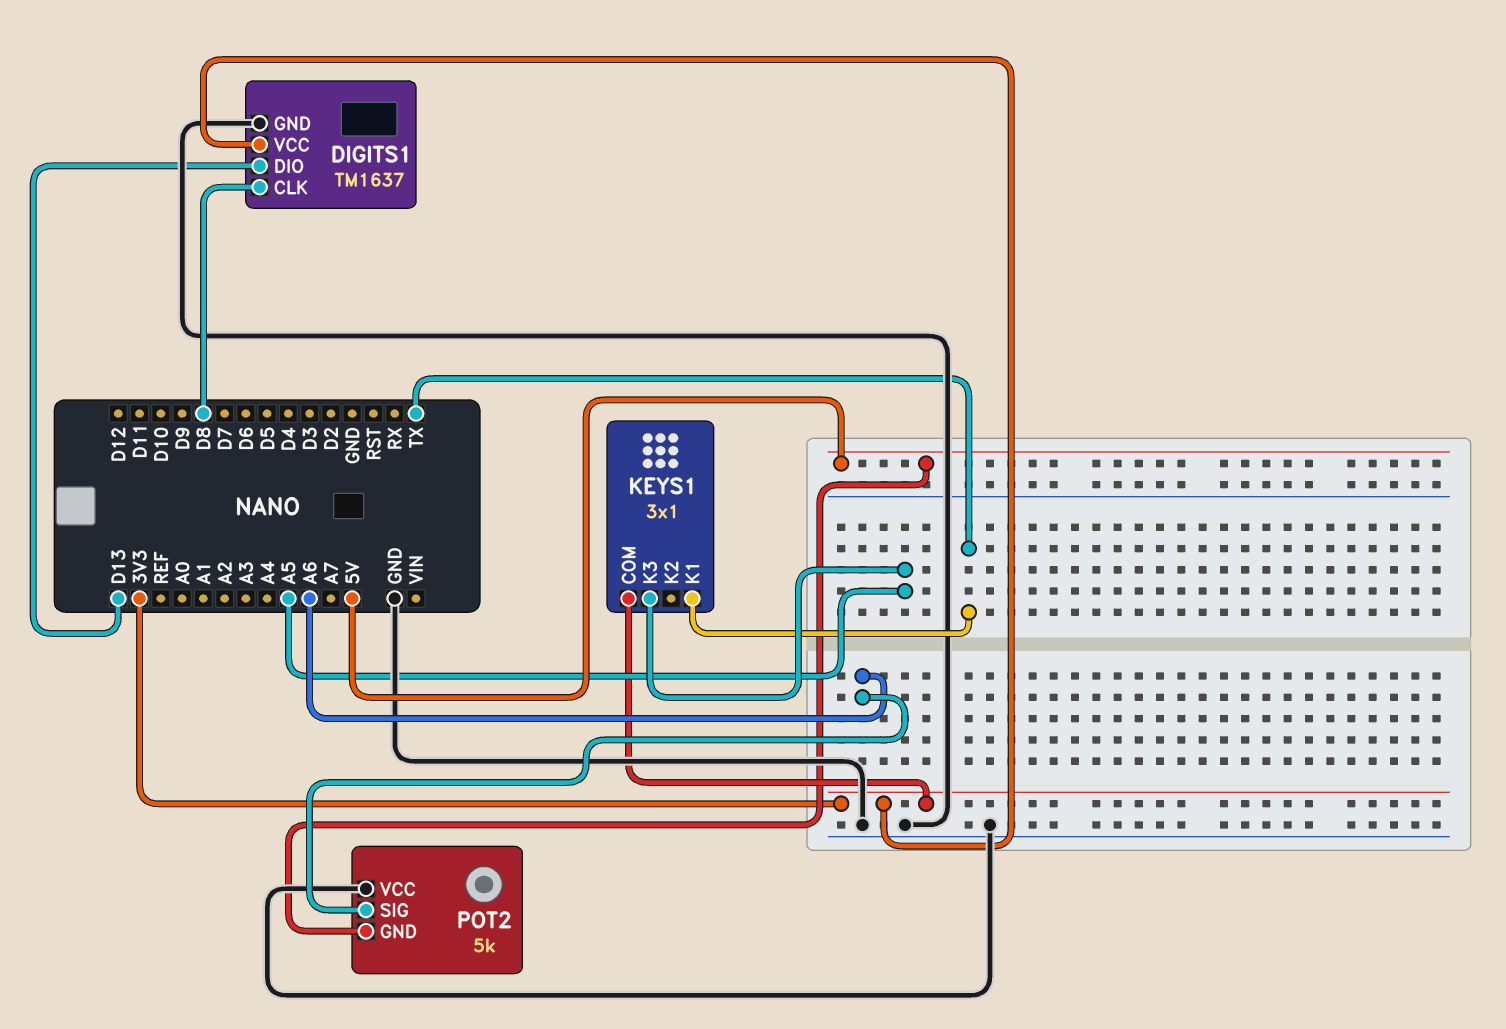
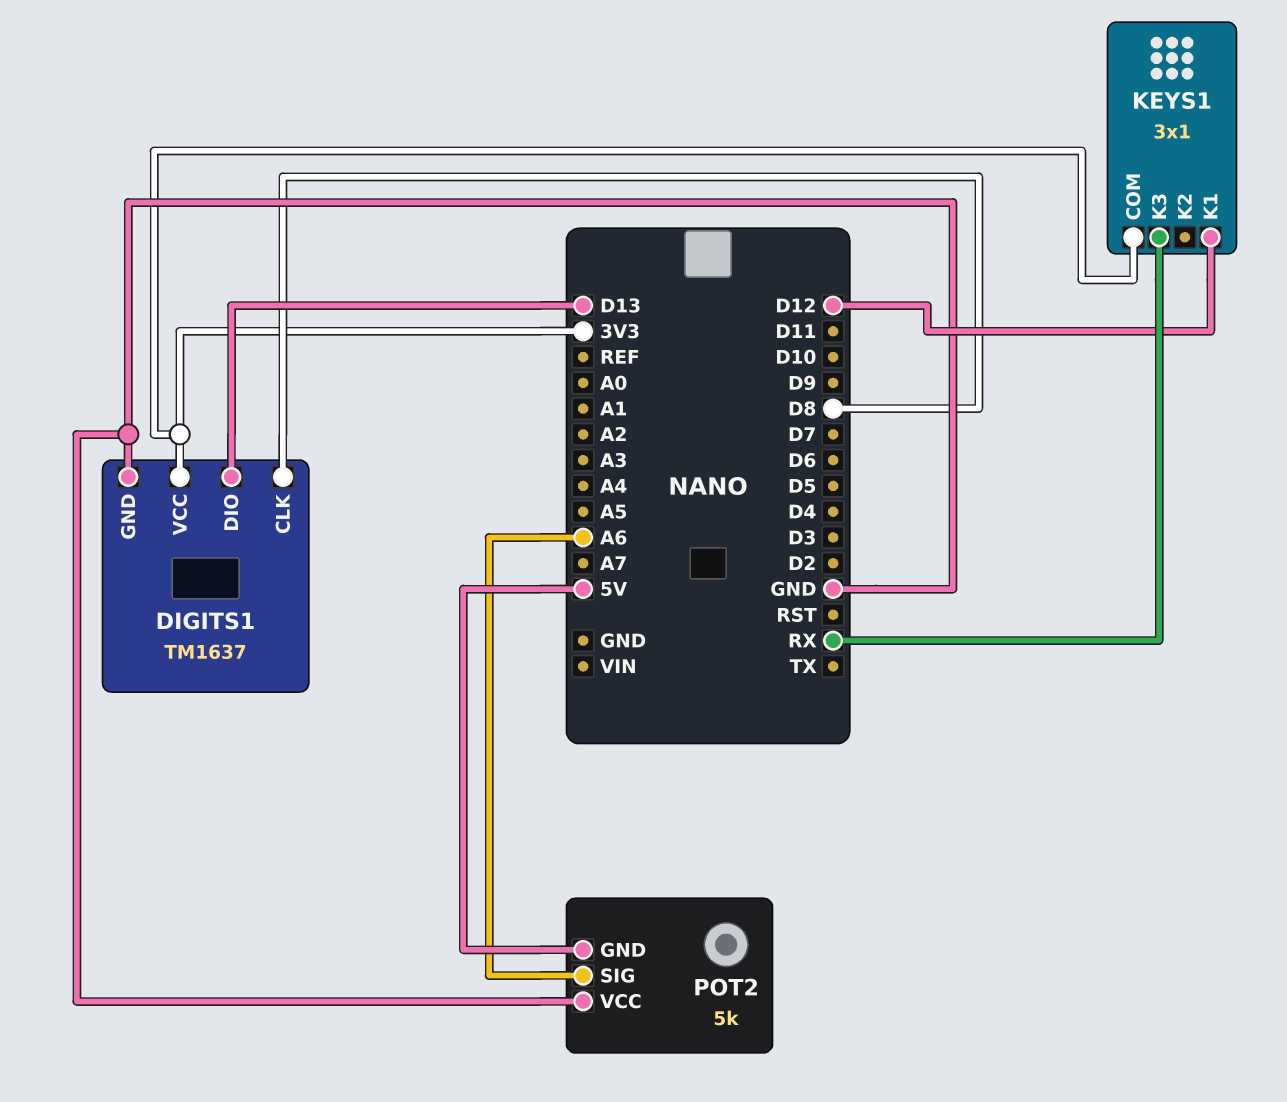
KEYS1 pin K1: TX -> D12
KEYS1 pin K3: A5 -> RX

